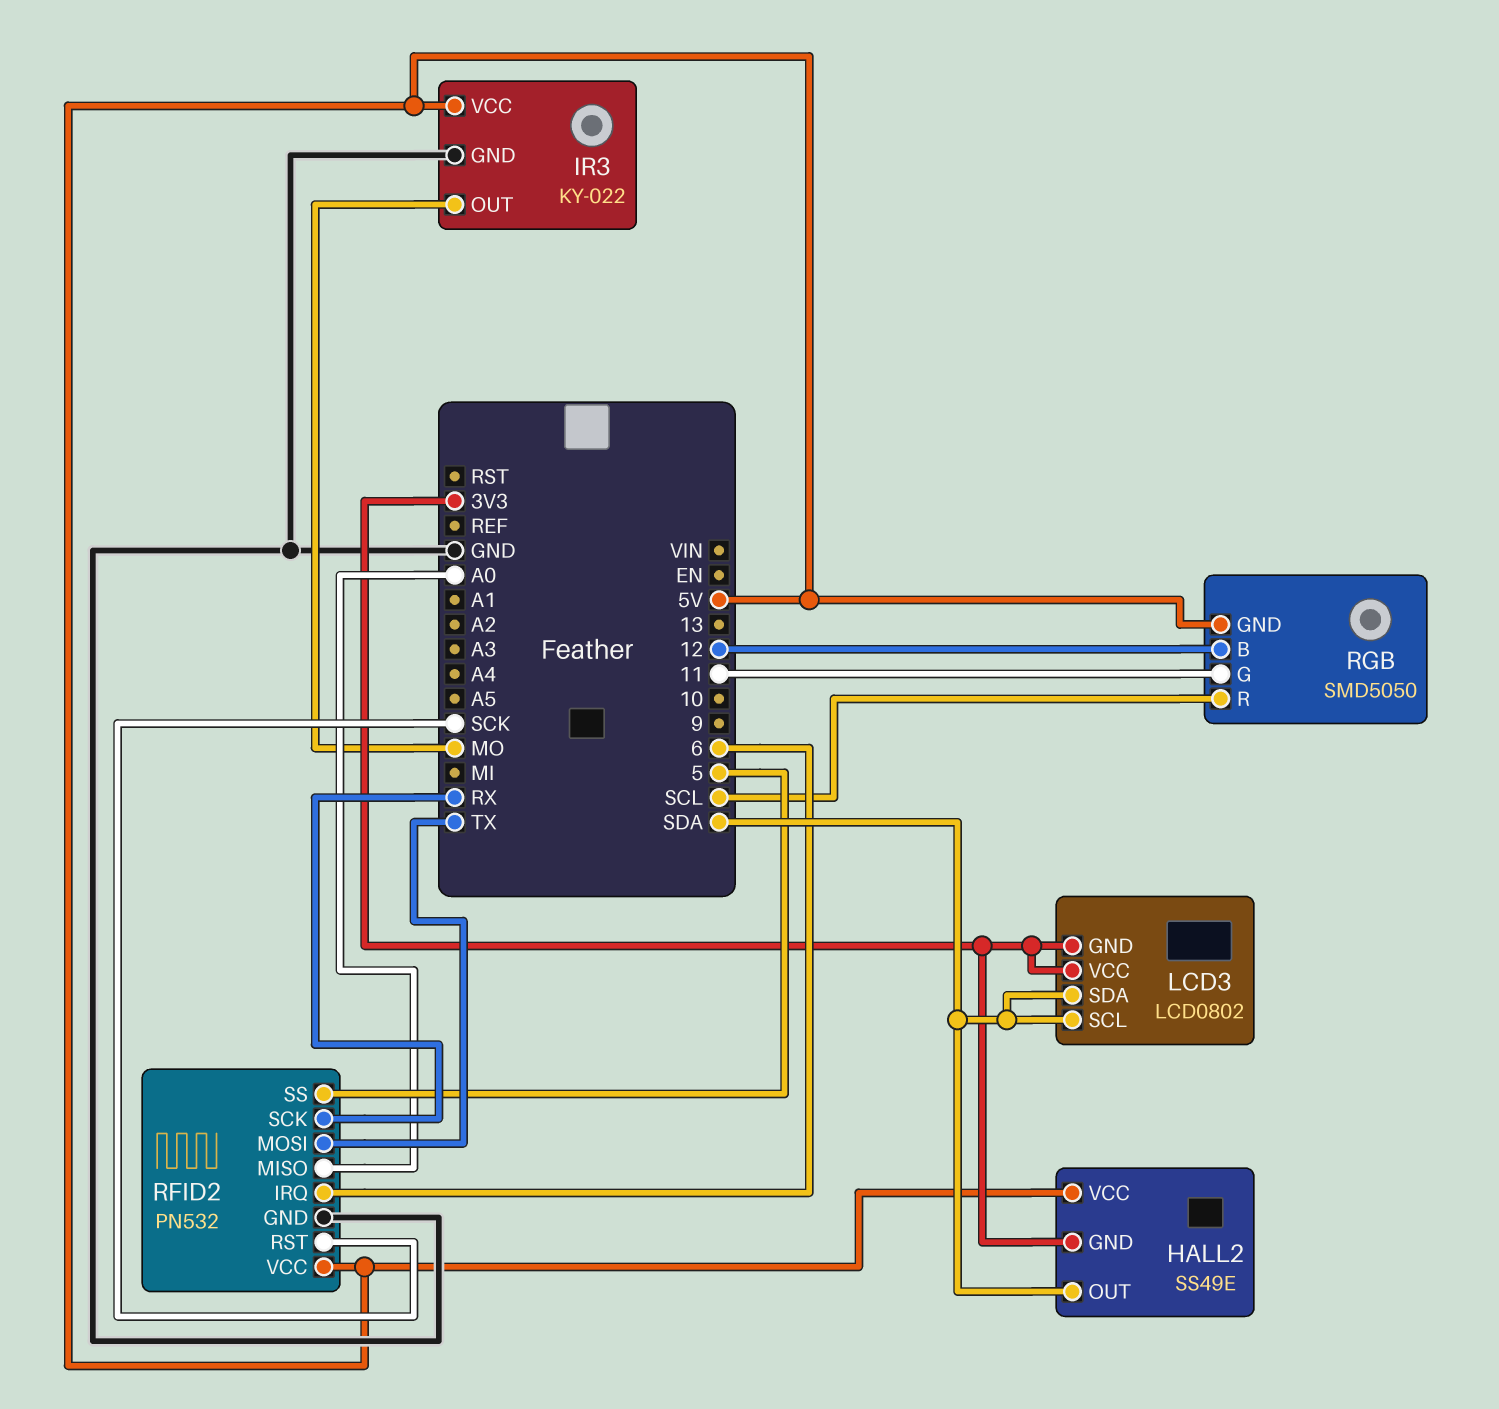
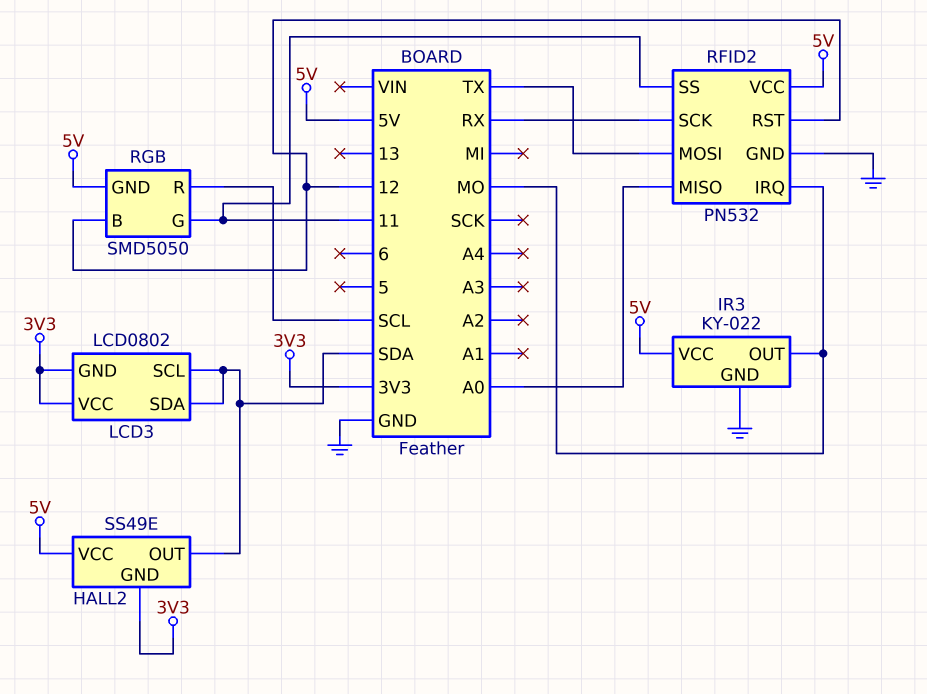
RFID2 pin IRQ: 6 -> MO
RFID2 pin RST: SCK -> 12
RFID2 pin SS: 5 -> 11

